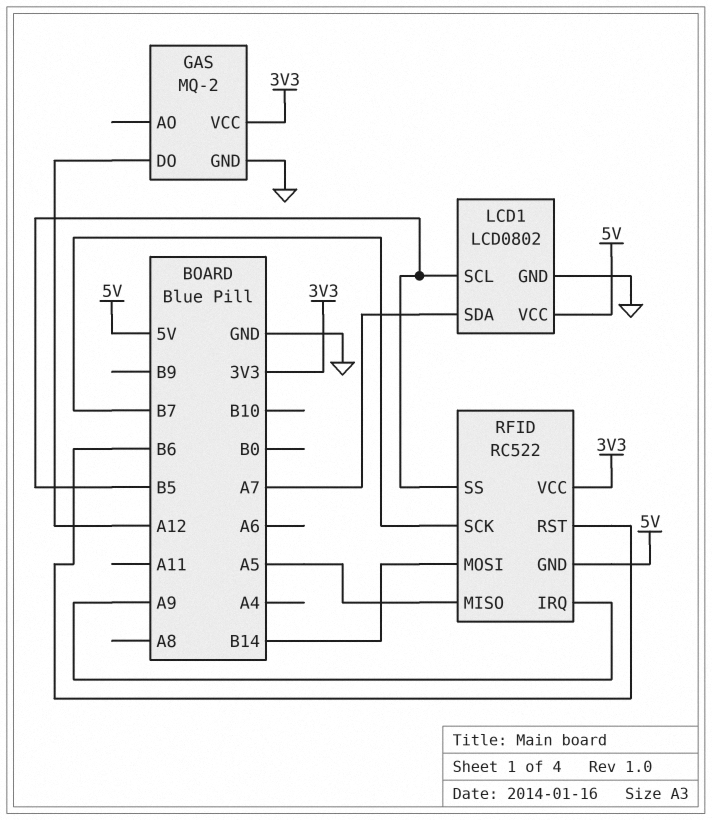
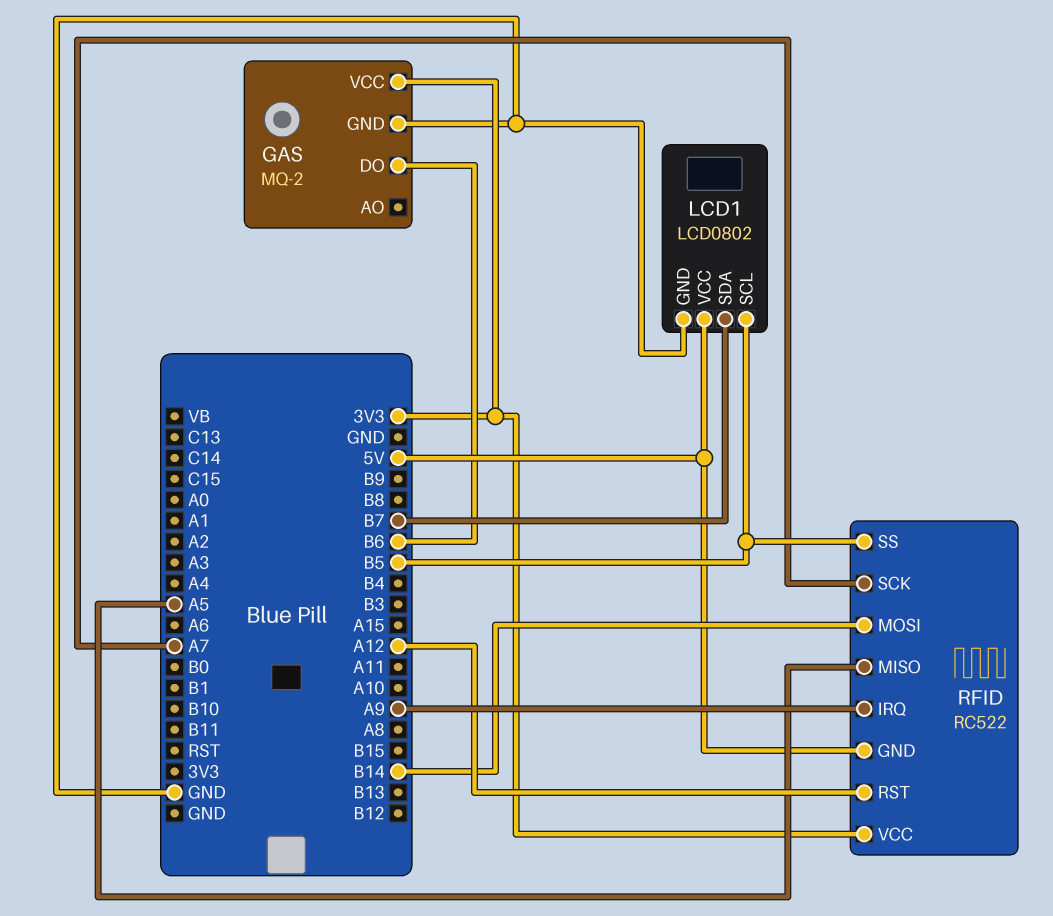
GAS pin DO: A12 -> B6
LCD1 pin SDA: A7 -> B7
RFID pin RST: B6 -> A12
RFID pin SCK: B7 -> A7

